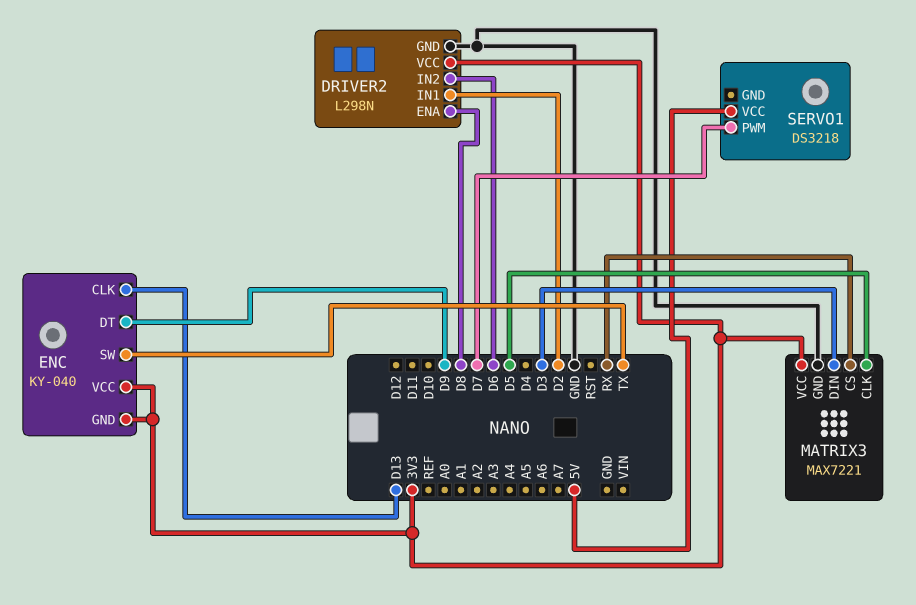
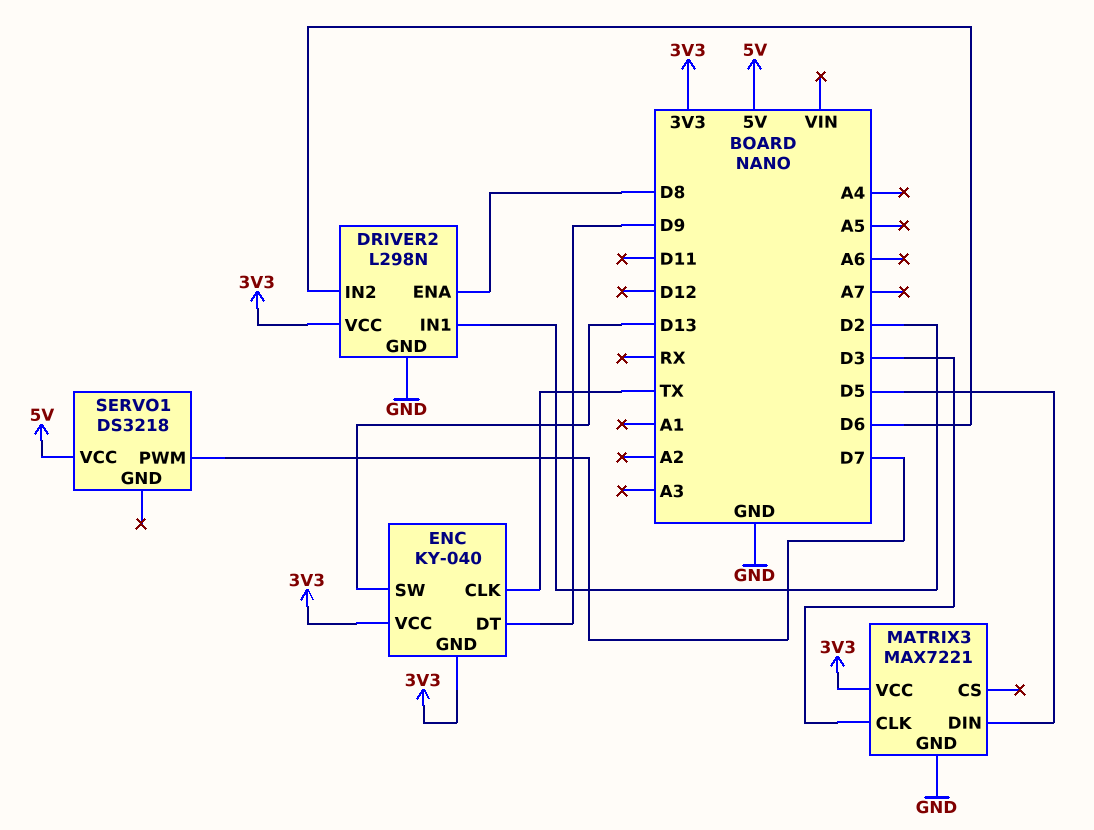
ENC pin CLK: D13 -> TX
ENC pin SW: TX -> D13
MATRIX3 pin CLK: D5 -> D3
MATRIX3 pin CS: RX -> none
MATRIX3 pin DIN: D3 -> D5

